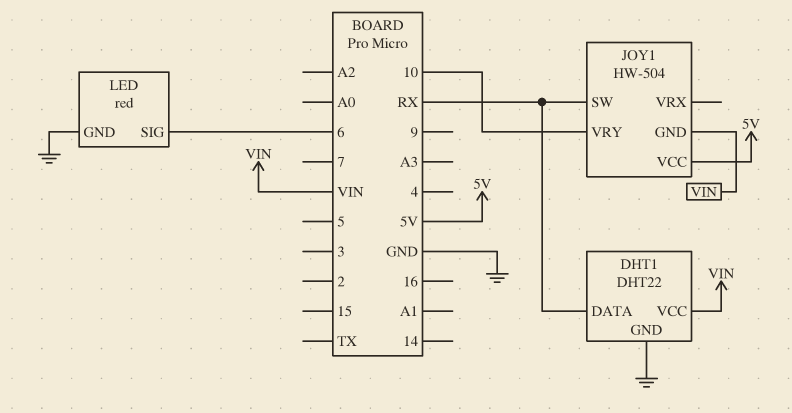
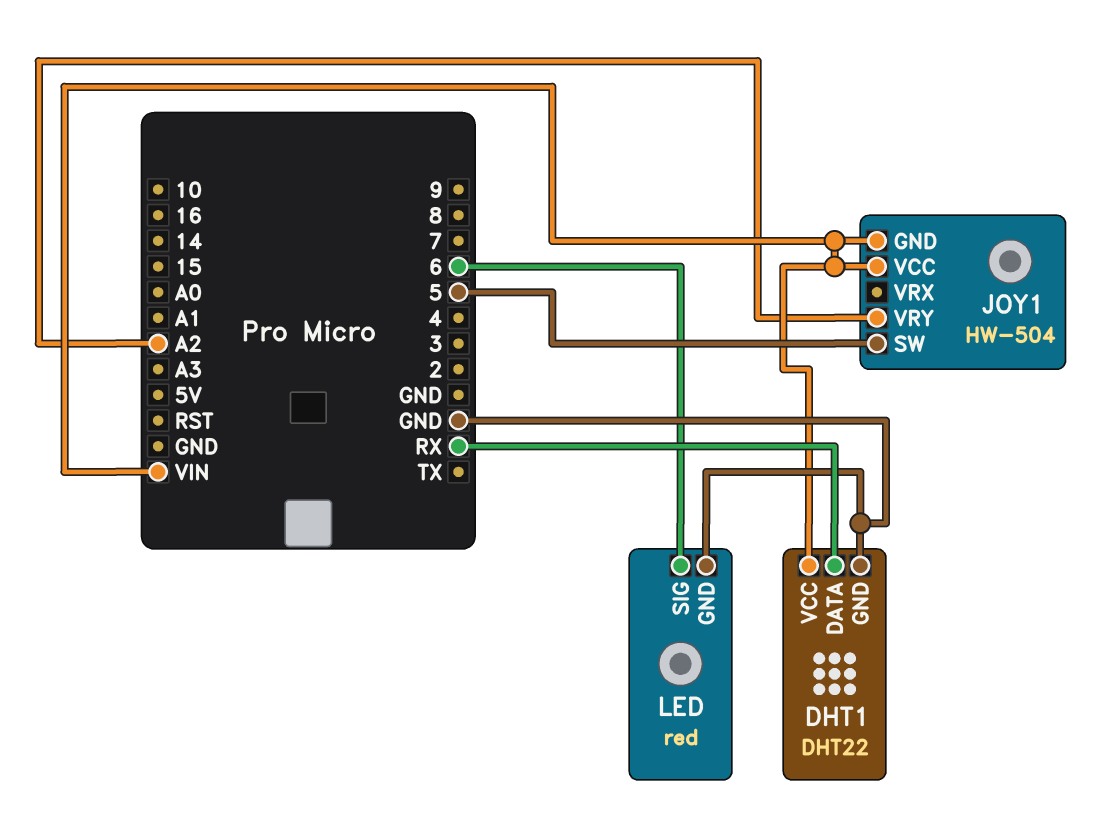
JOY1 pin SW: RX -> 5
JOY1 pin VCC: 5V -> VIN
JOY1 pin VRY: 10 -> A2

